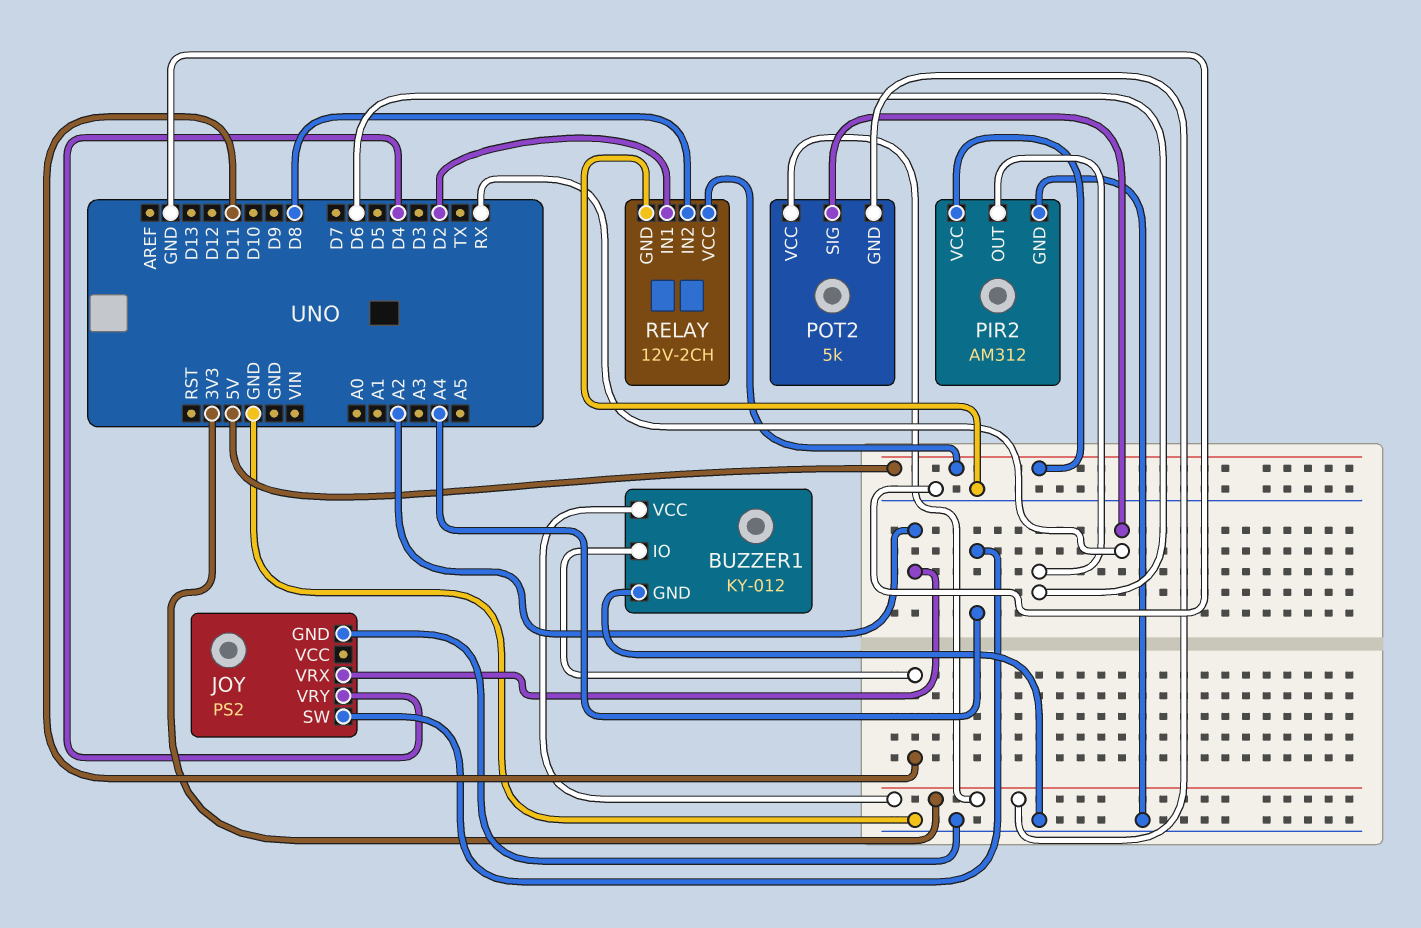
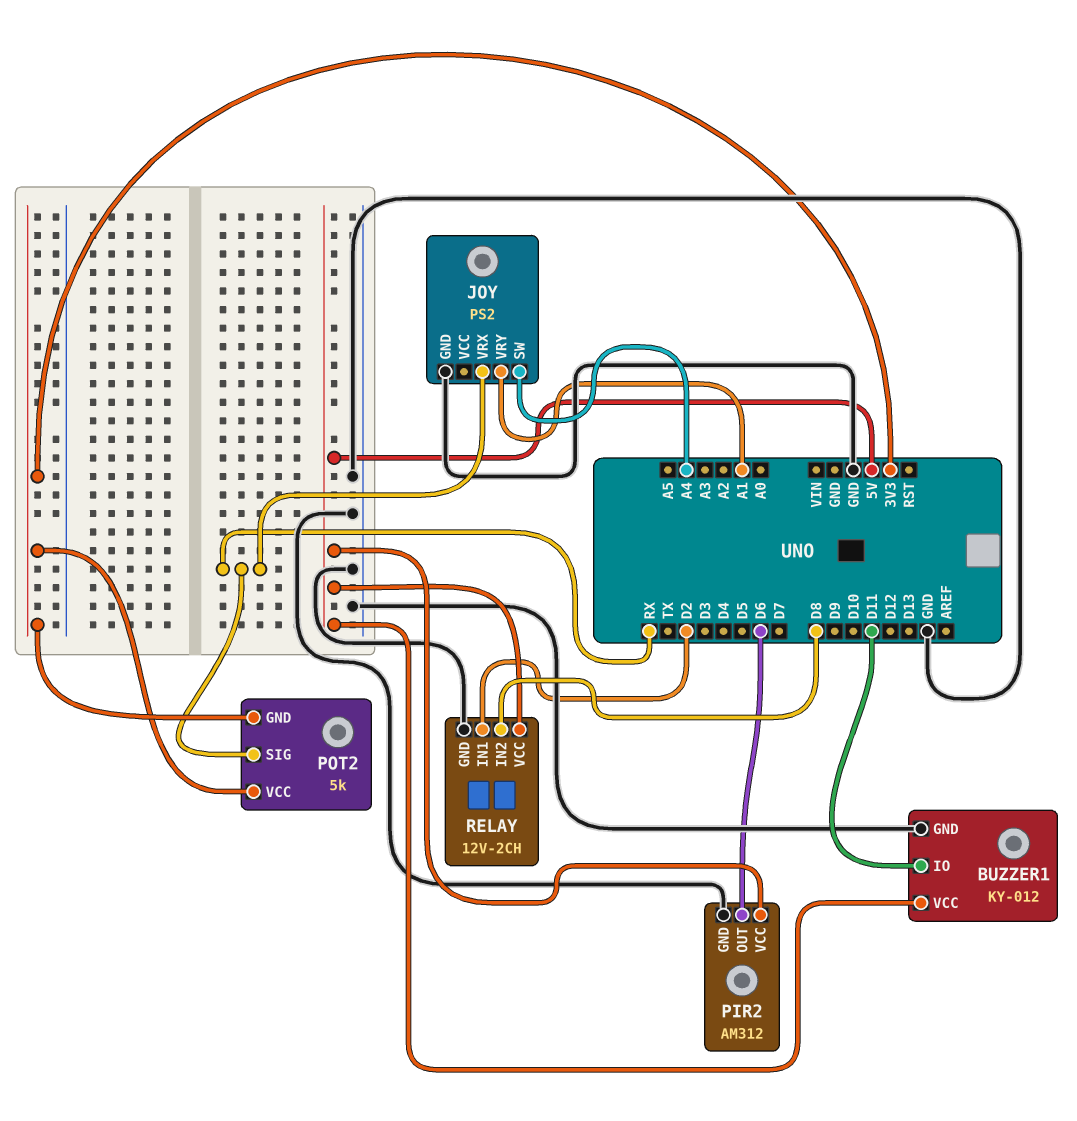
BUZZER1 pin VCC: 3V3 -> 5V
JOY pin VRX: A2 -> RX
JOY pin VRY: D4 -> A1

